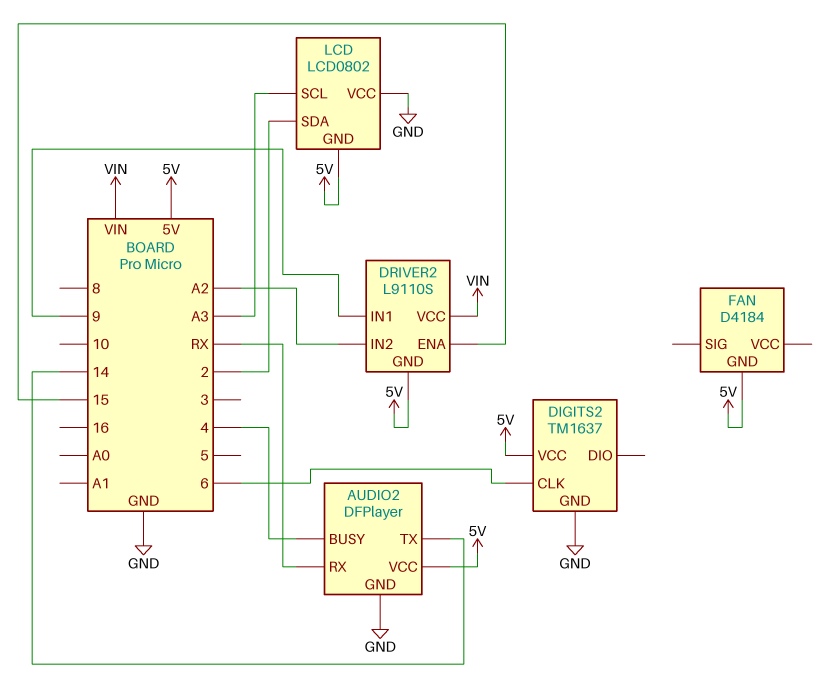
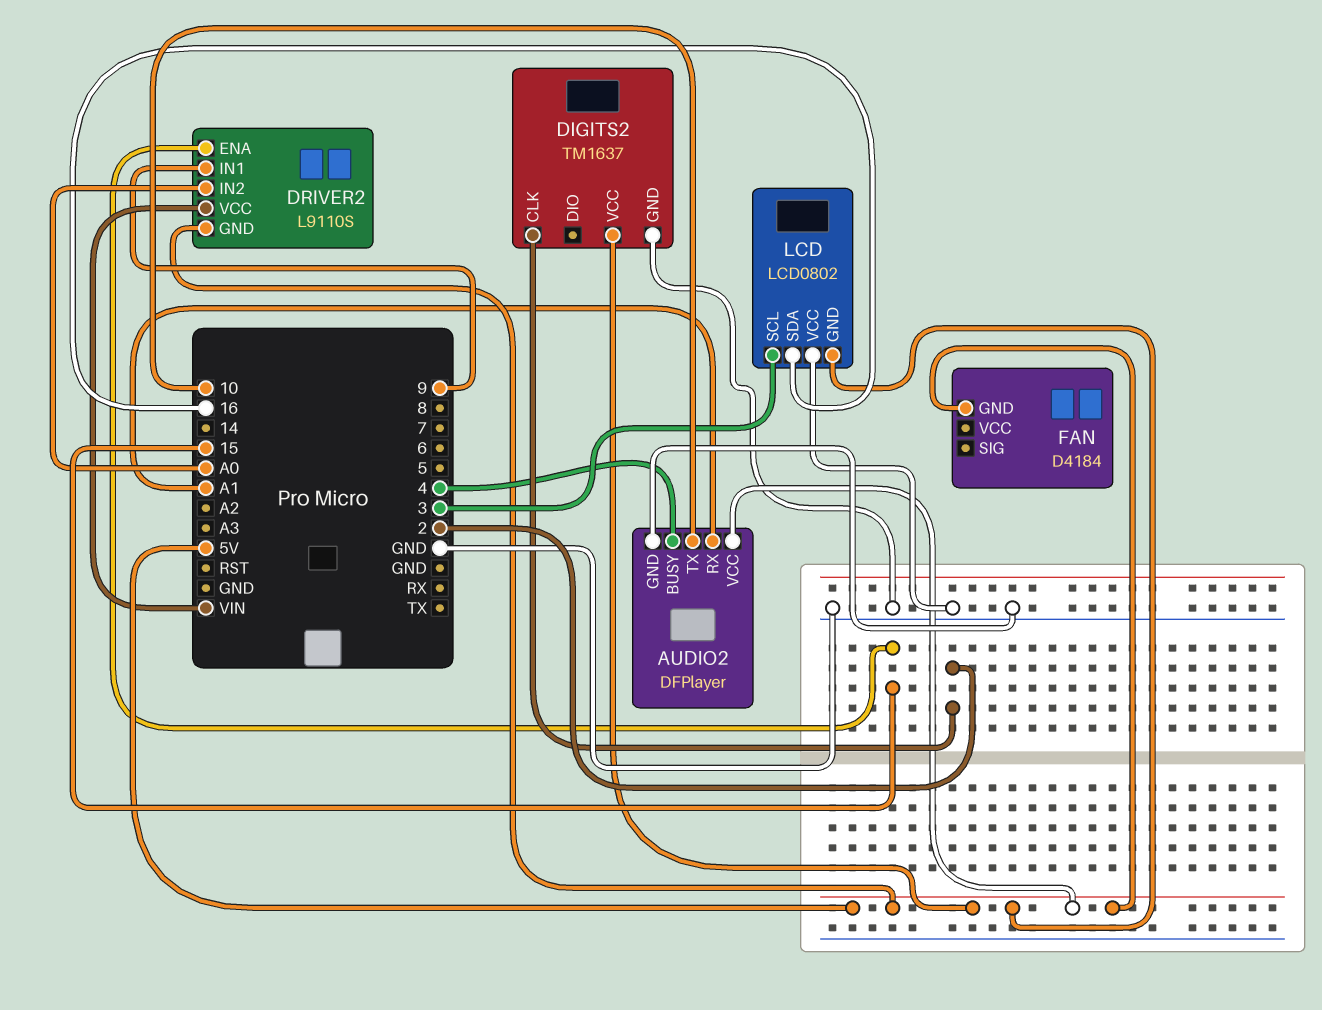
AUDIO2 pin RX: RX -> A1
AUDIO2 pin TX: 14 -> 10
DIGITS2 pin CLK: 6 -> 2
DRIVER2 pin IN2: A2 -> A0
LCD pin SCL: A3 -> 3
LCD pin SDA: 2 -> 16

